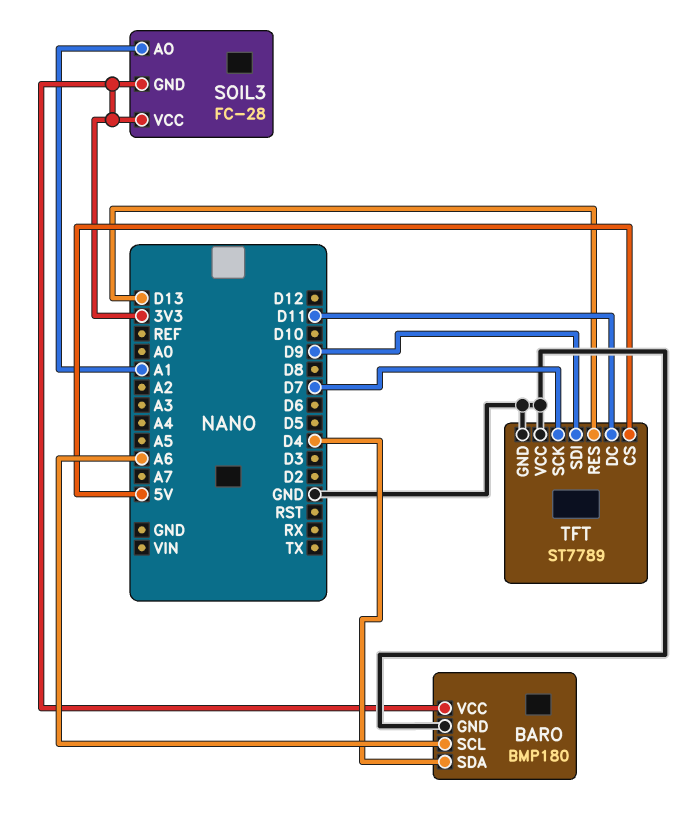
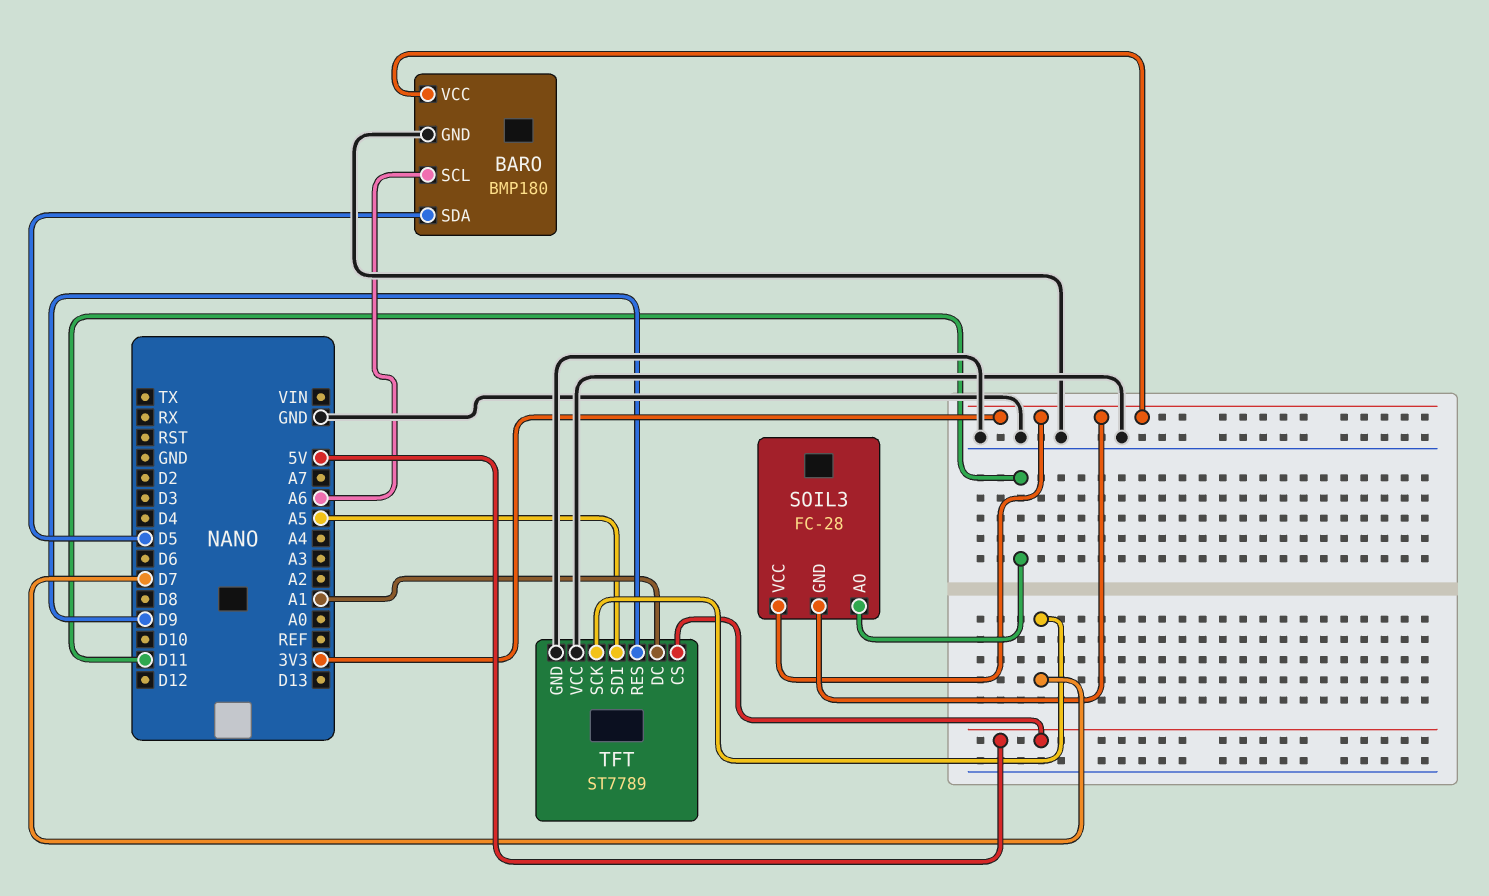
BARO pin SDA: D4 -> D5
SOIL3 pin AO: A1 -> D11
TFT pin DC: D11 -> A1
TFT pin RES: D13 -> D9
TFT pin SDI: D9 -> A5

